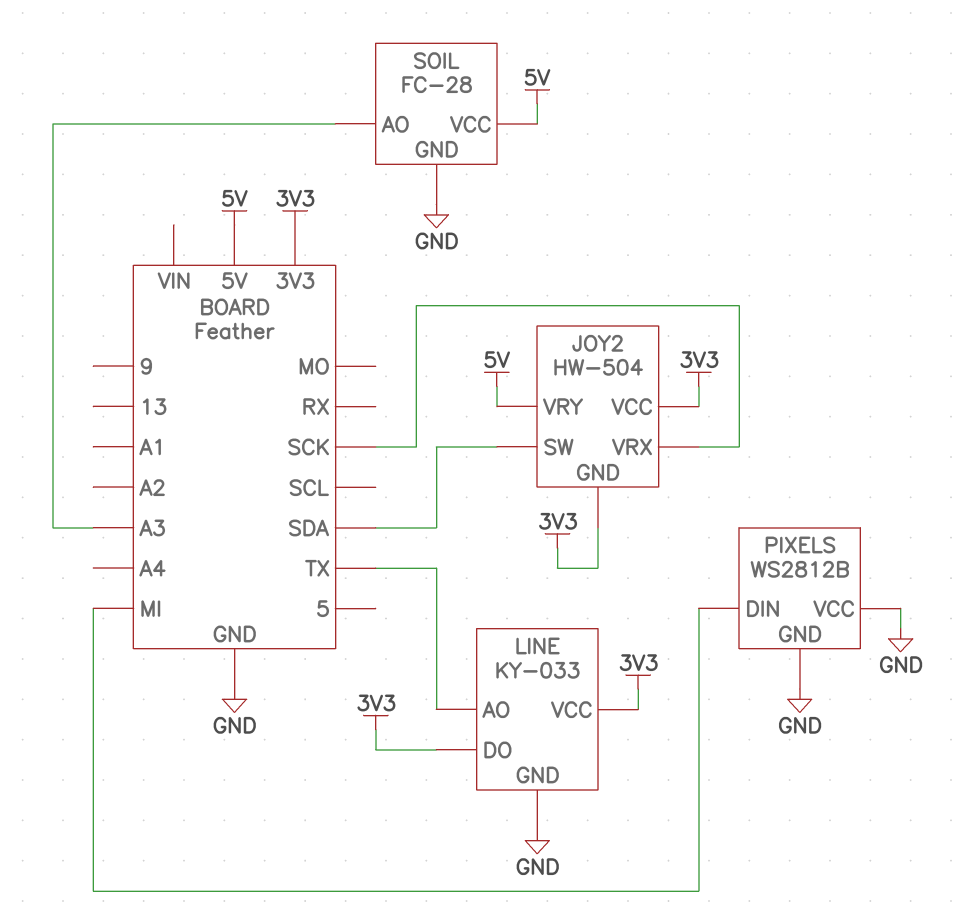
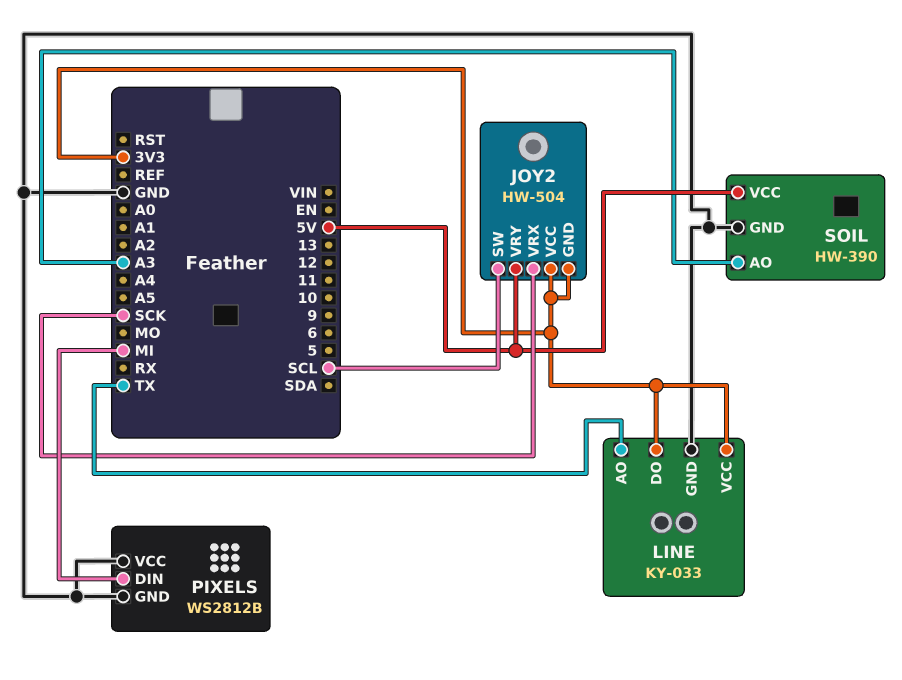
JOY2 pin SW: SDA -> SCL
SOIL: FC-28 -> HW-390

